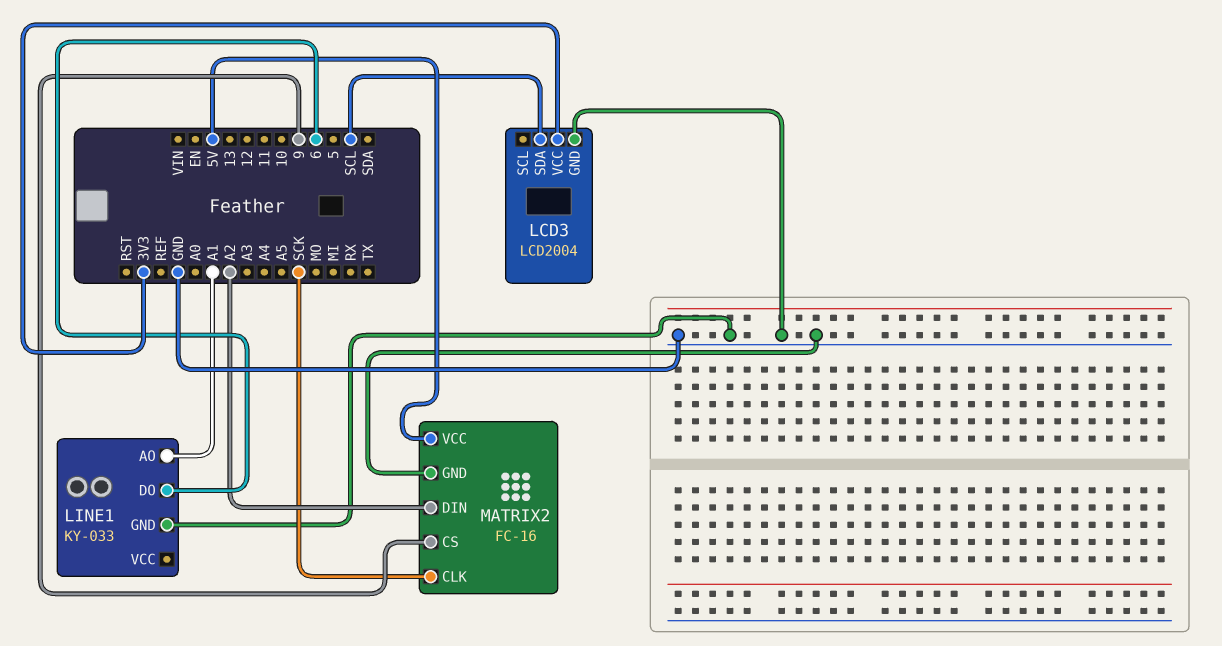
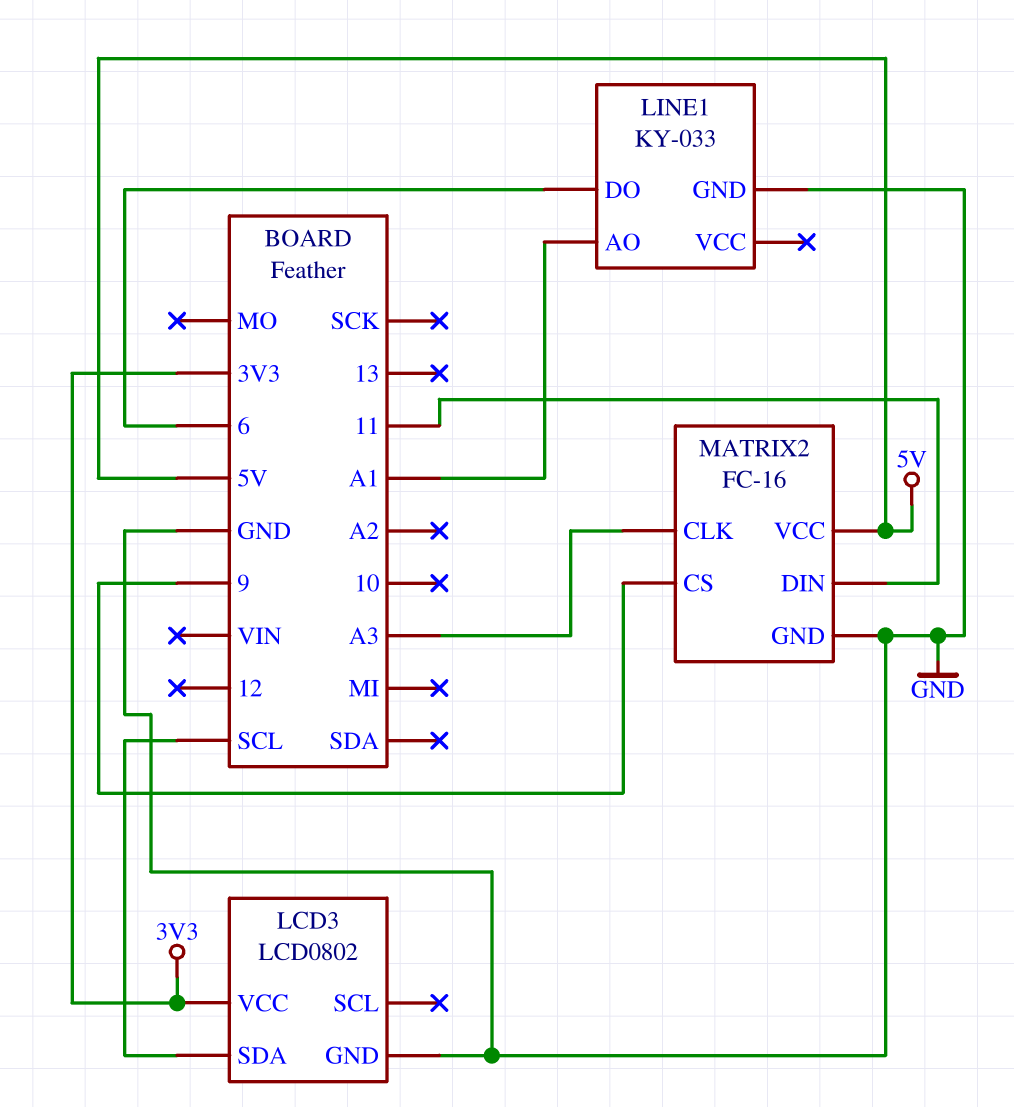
LCD3: LCD2004 -> LCD0802
MATRIX2 pin CLK: SCK -> A3
MATRIX2 pin DIN: A2 -> 11

